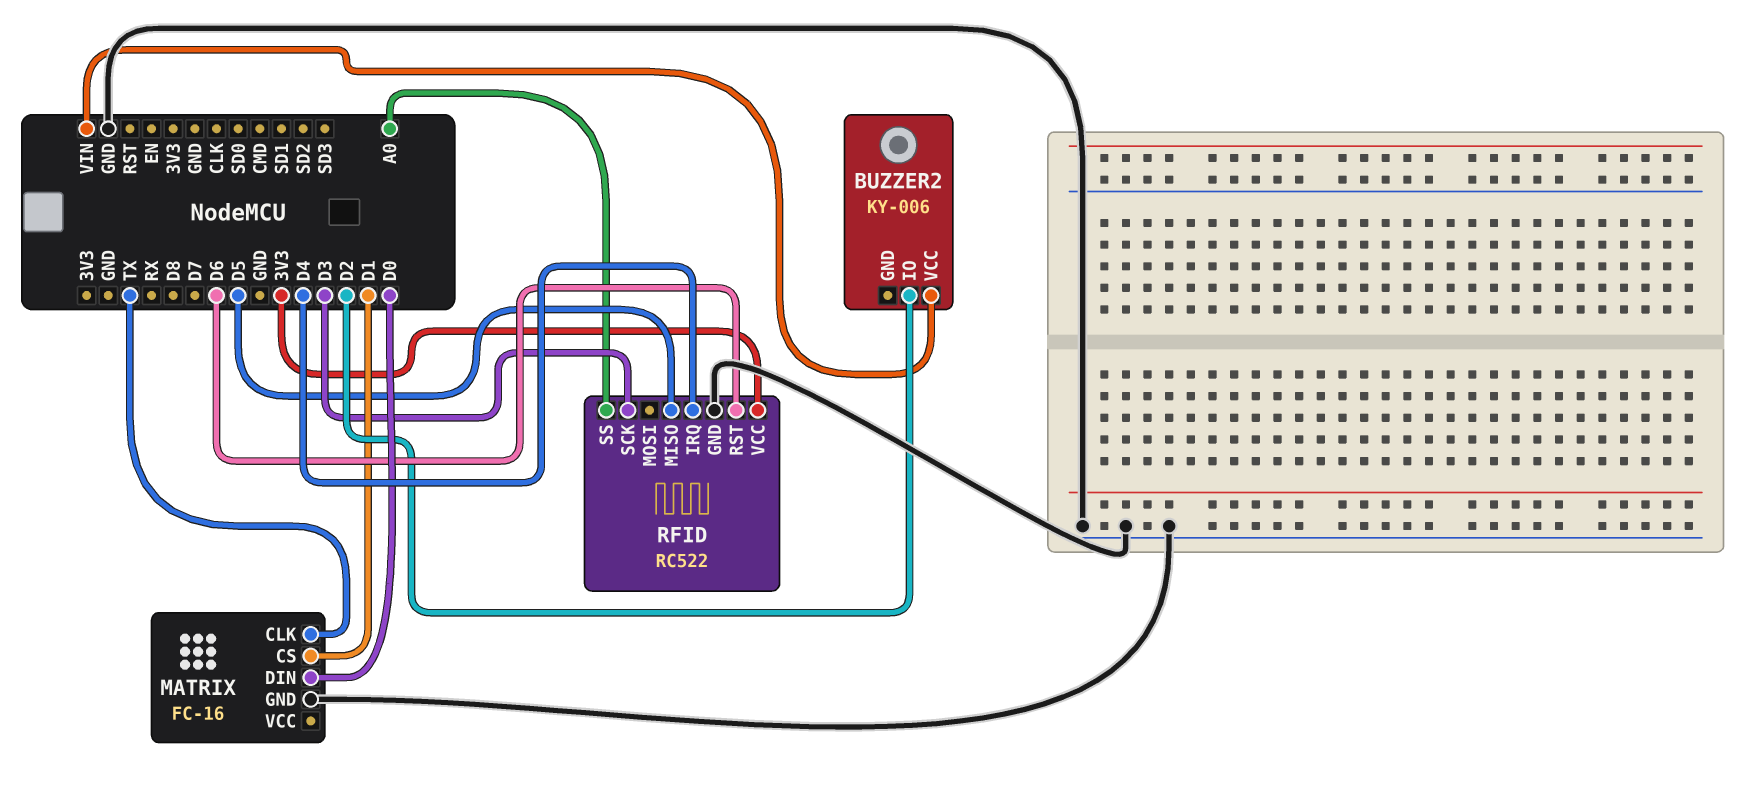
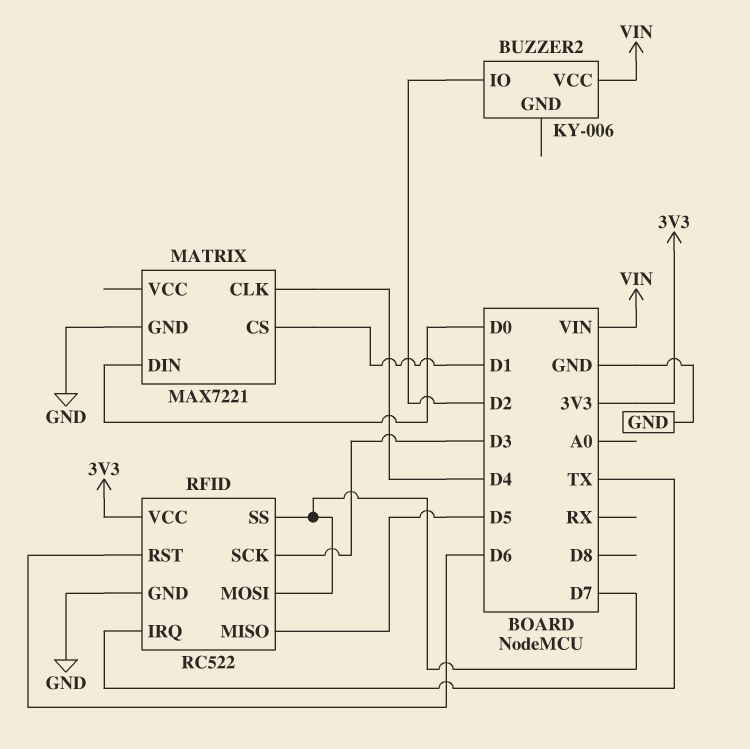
MATRIX: FC-16 -> MAX7221
MATRIX pin CLK: TX -> D4
RFID pin IRQ: D4 -> TX
RFID pin MOSI: none -> D7
RFID pin SS: A0 -> D7

